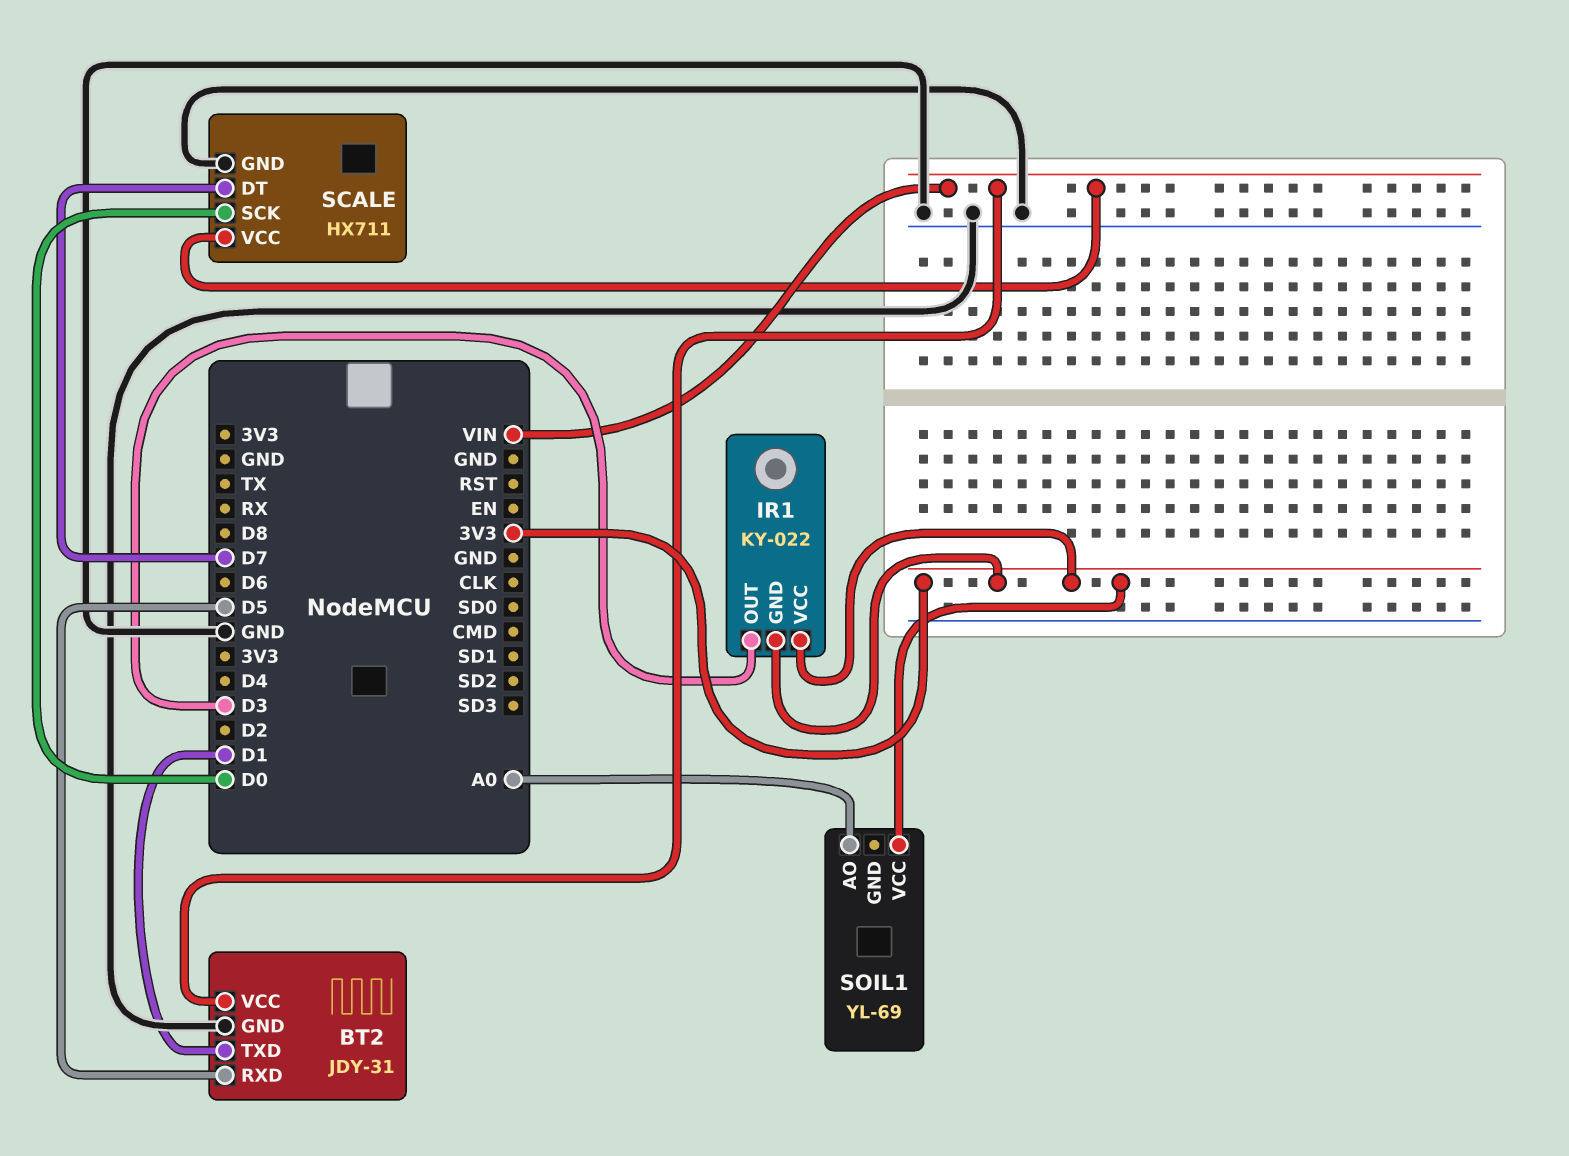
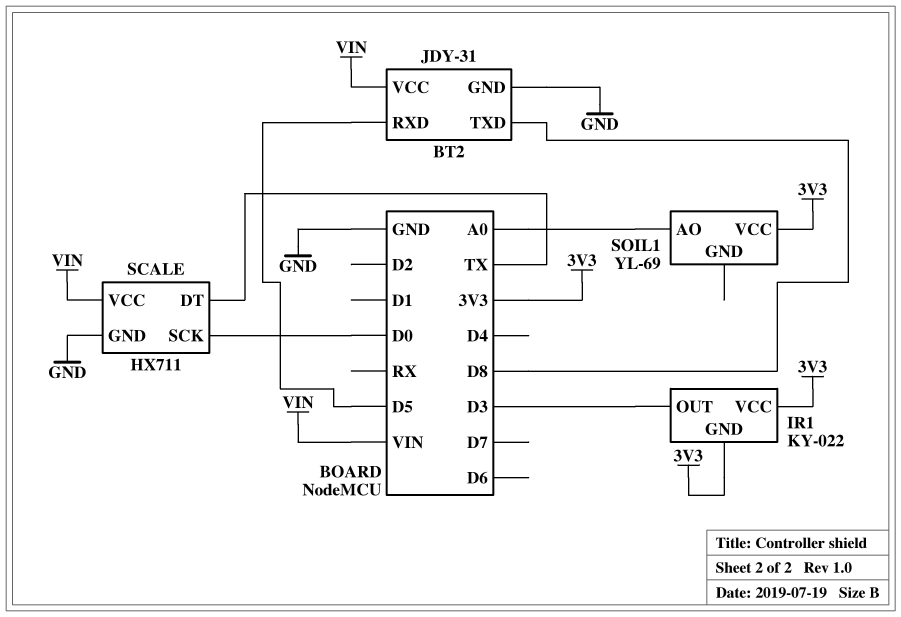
BT2 pin TXD: D1 -> D8
SCALE pin DT: D7 -> TX

